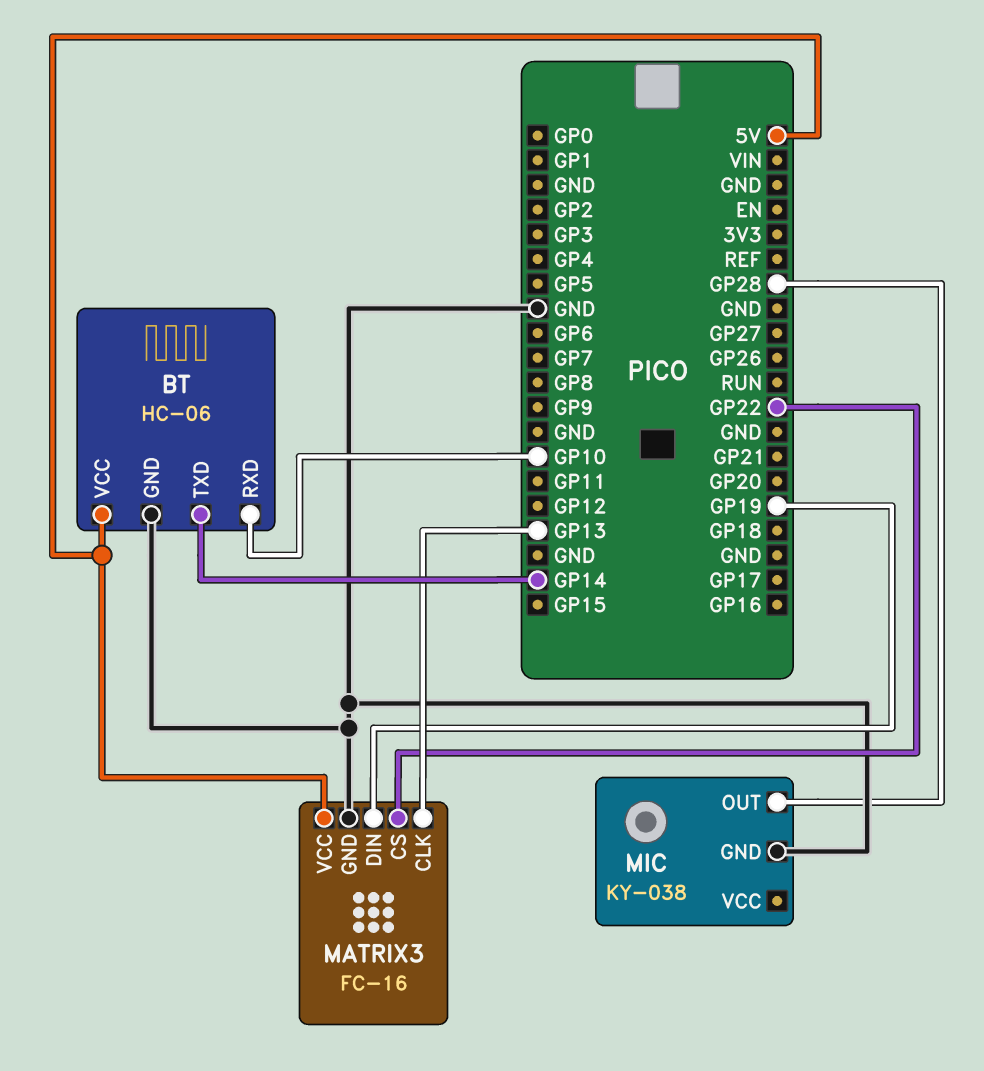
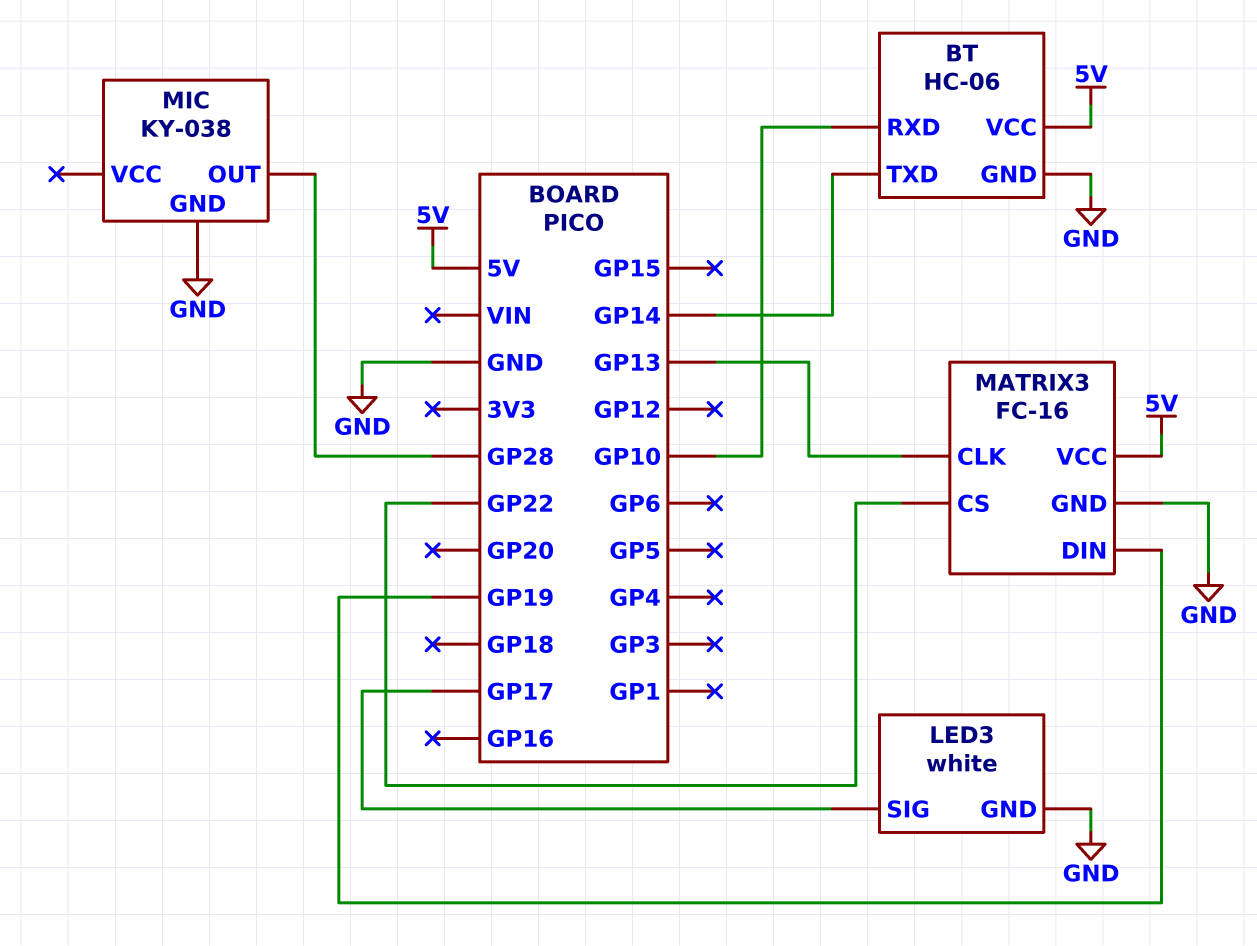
LED3: none -> white
LED3 pin GND: none -> GND
LED3 pin SIG: none -> GP17

